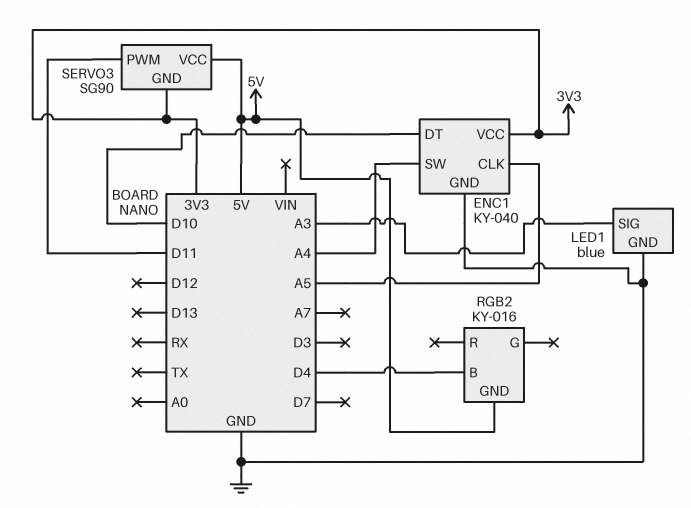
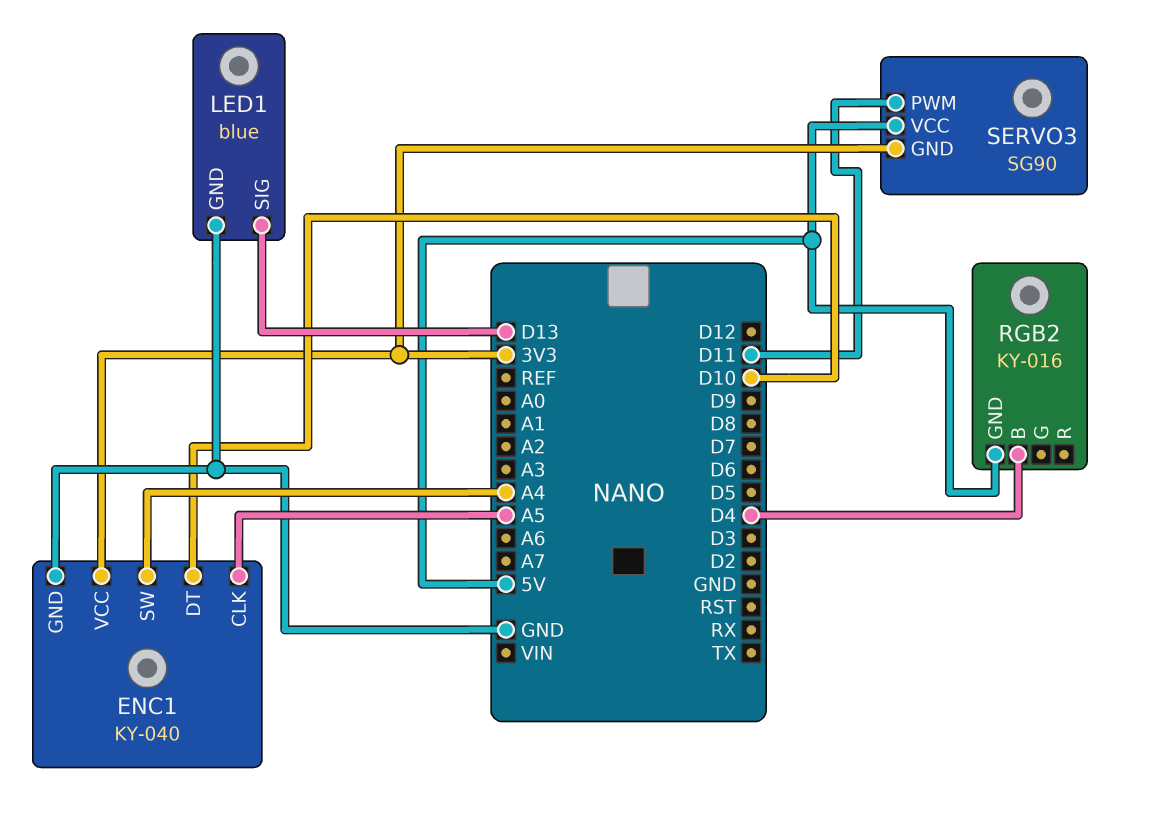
LED1 pin SIG: A3 -> D13

